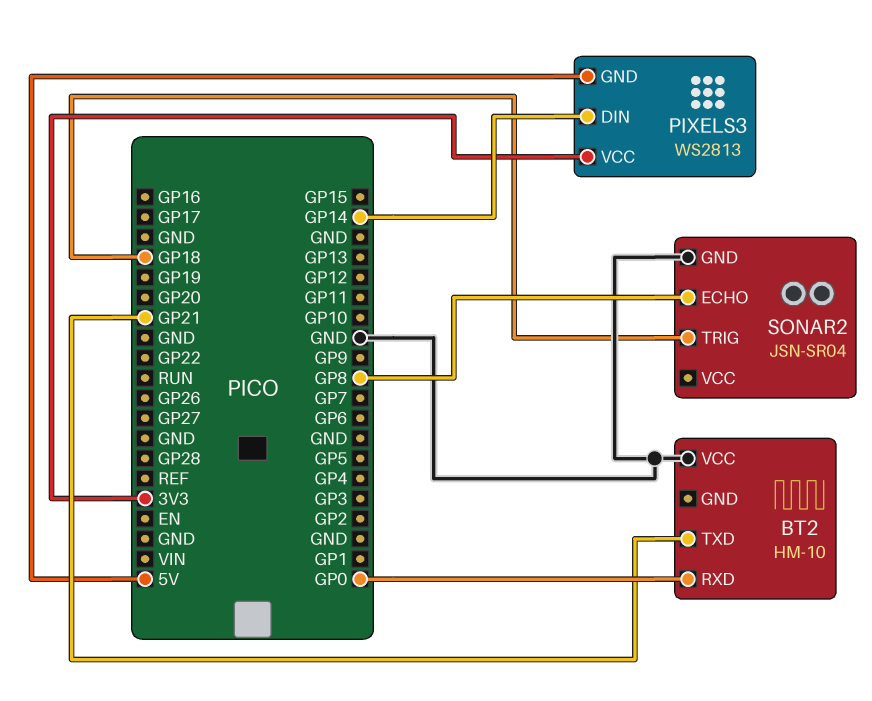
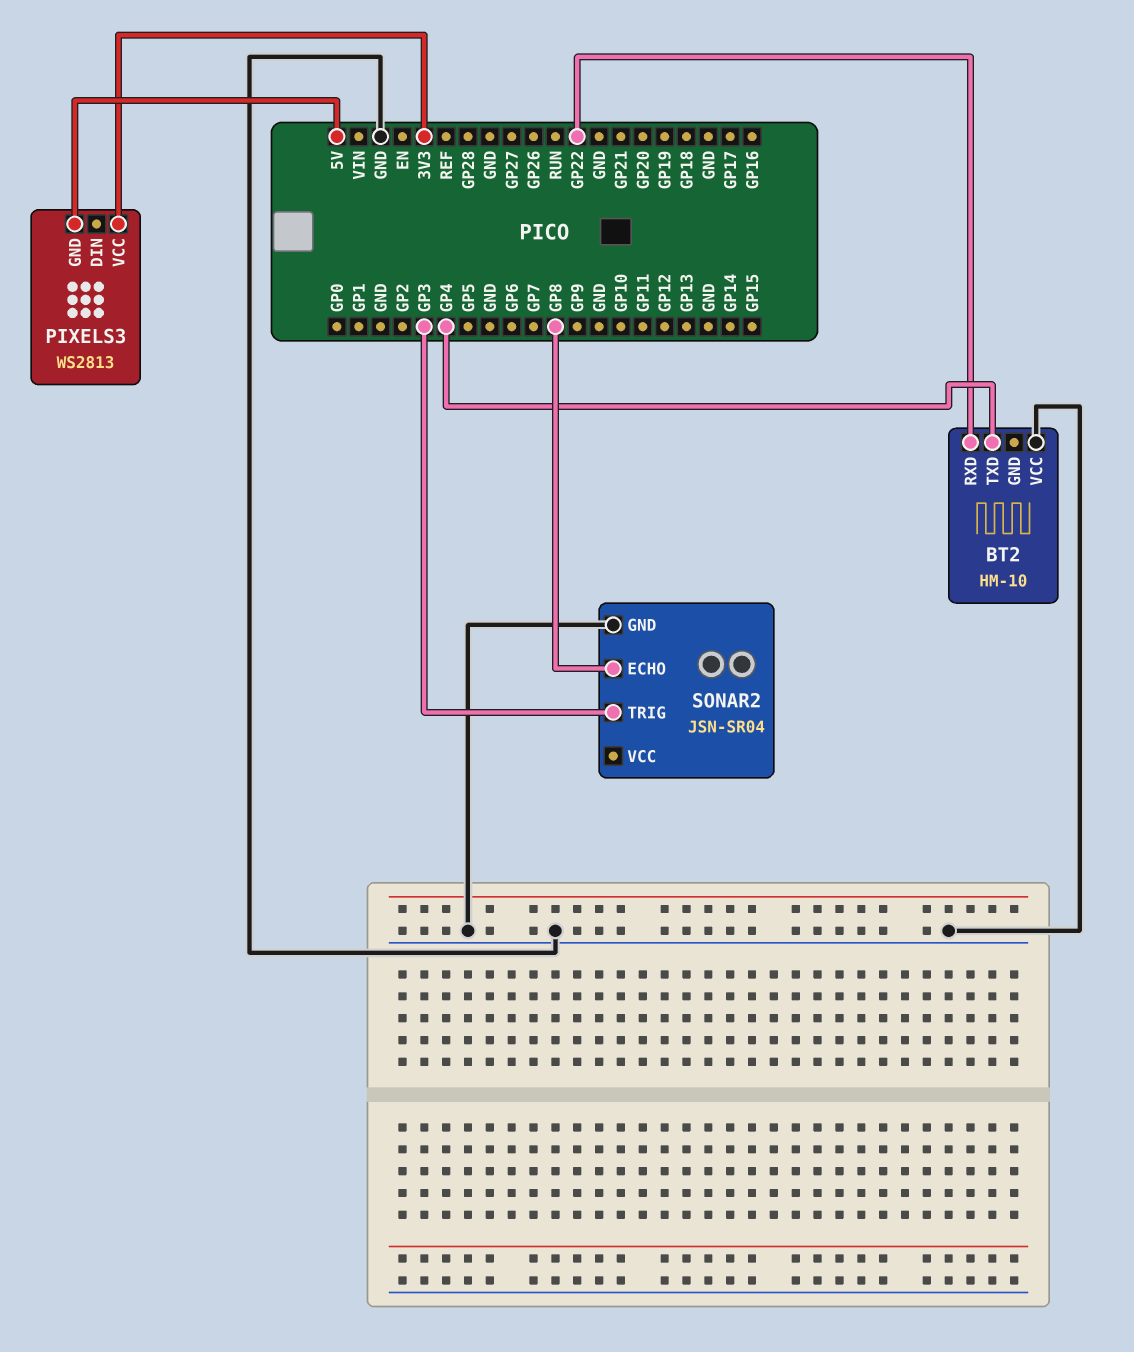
BT2 pin RXD: GP0 -> GP22
BT2 pin TXD: GP21 -> GP4
PIXELS3 pin DIN: GP14 -> none
SONAR2 pin TRIG: GP18 -> GP3

